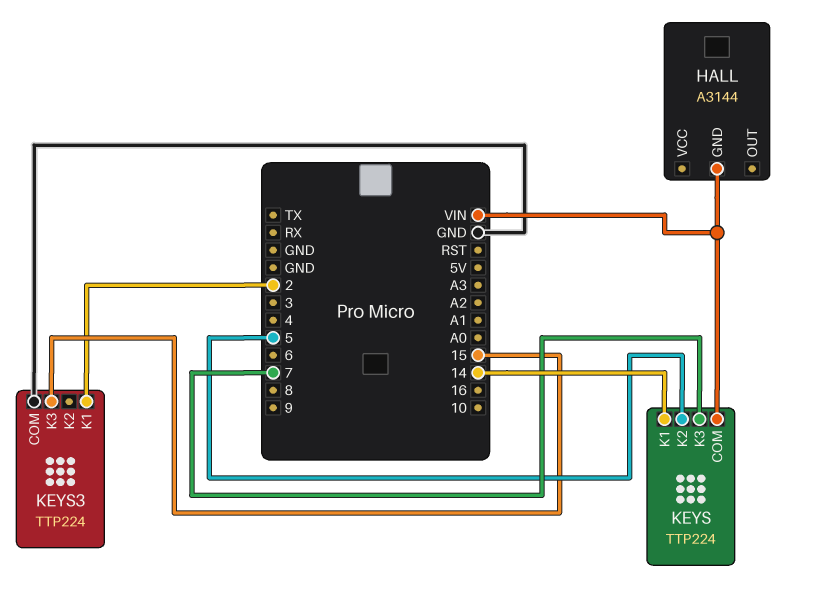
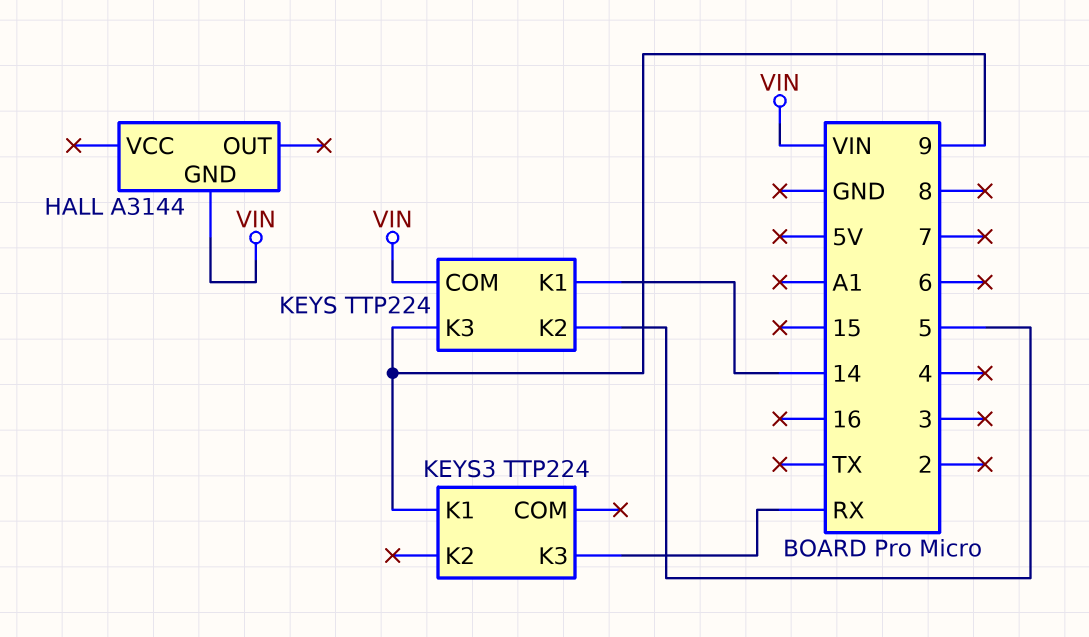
KEYS pin K3: 7 -> 9
KEYS3 pin COM: GND -> none
KEYS3 pin K1: 2 -> 9
KEYS3 pin K3: 15 -> RX

